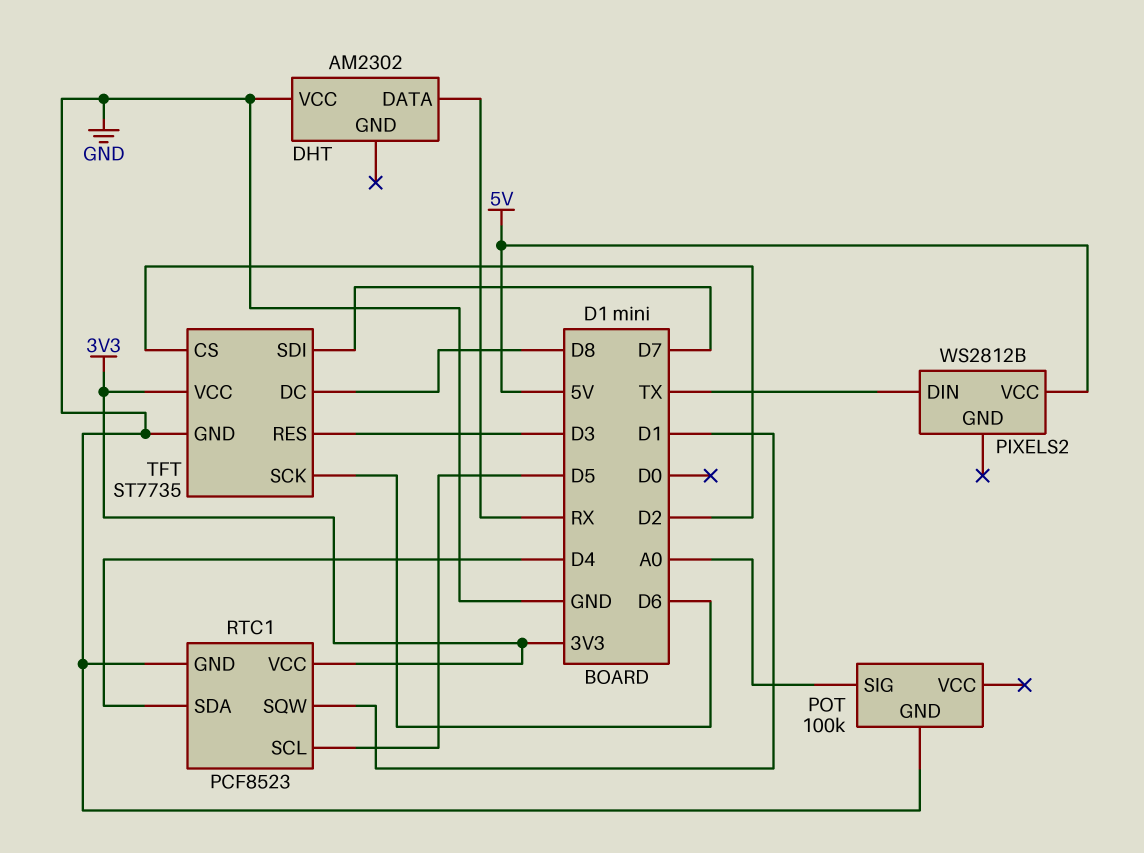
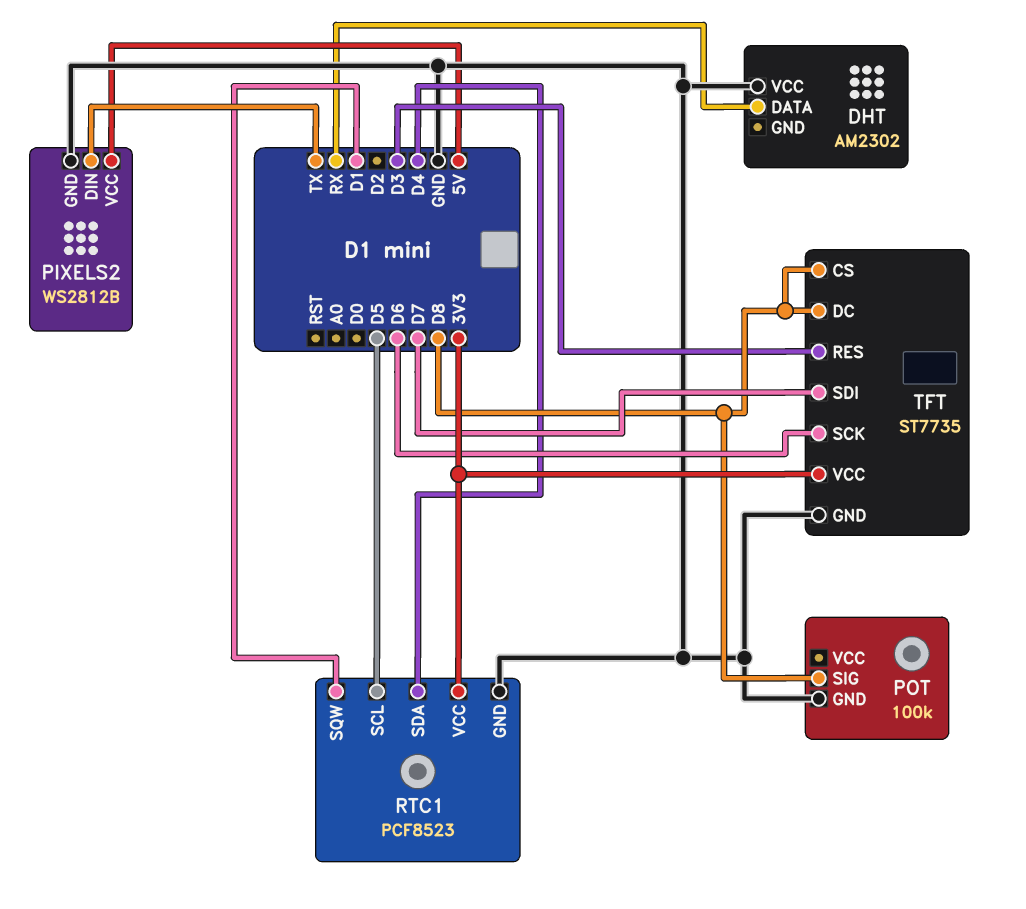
PIXELS2 pin GND: none -> GND
POT pin SIG: A0 -> D8
TFT pin CS: D2 -> D8

